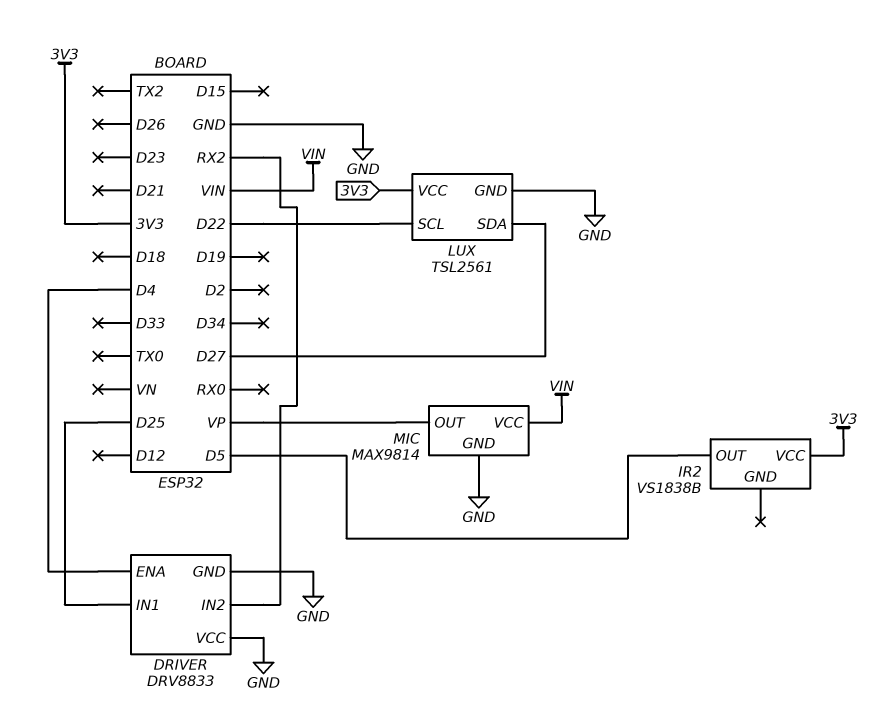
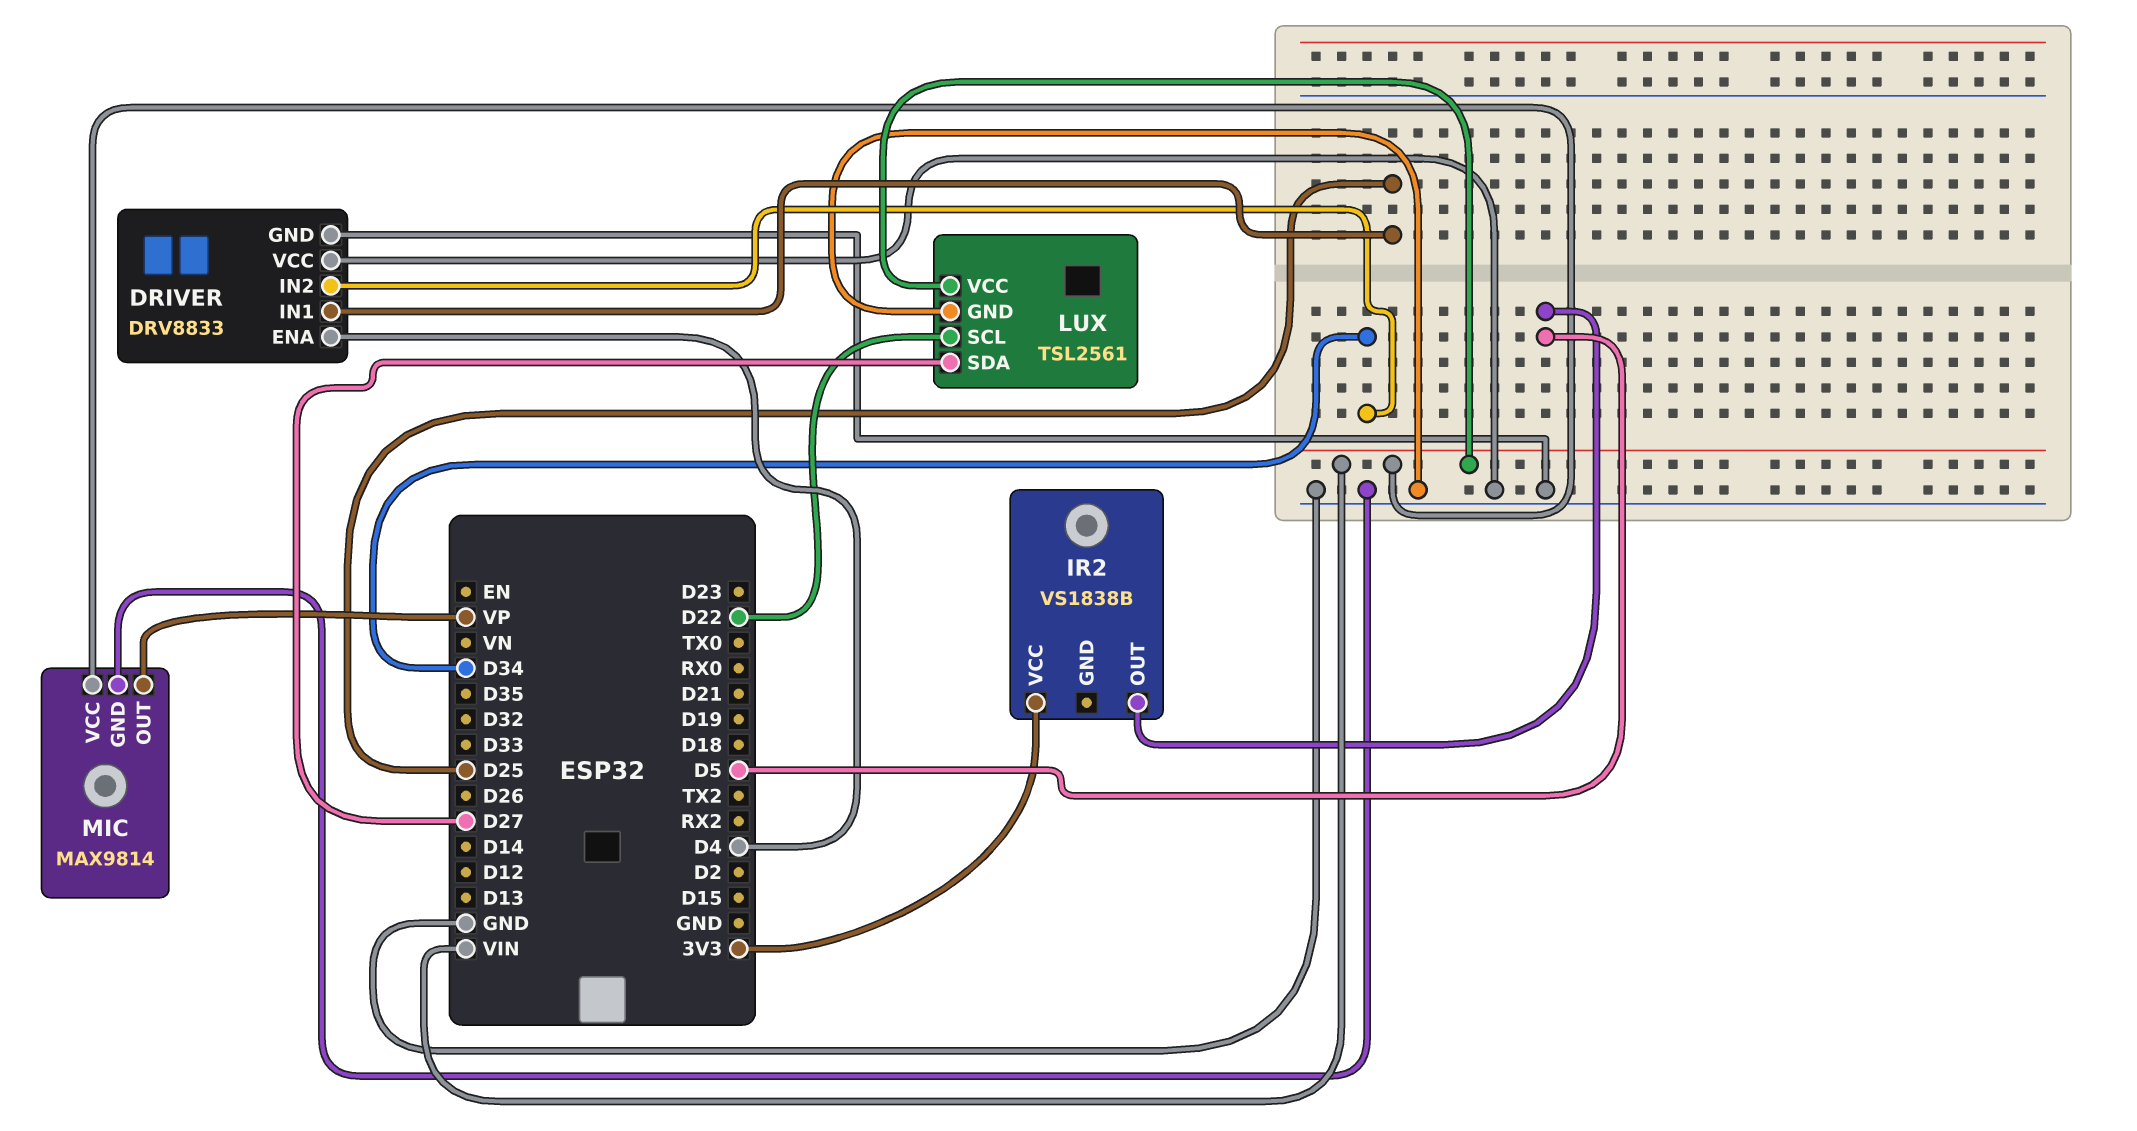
DRIVER pin IN2: RX2 -> D34
LUX pin VCC: 3V3 -> VIN

